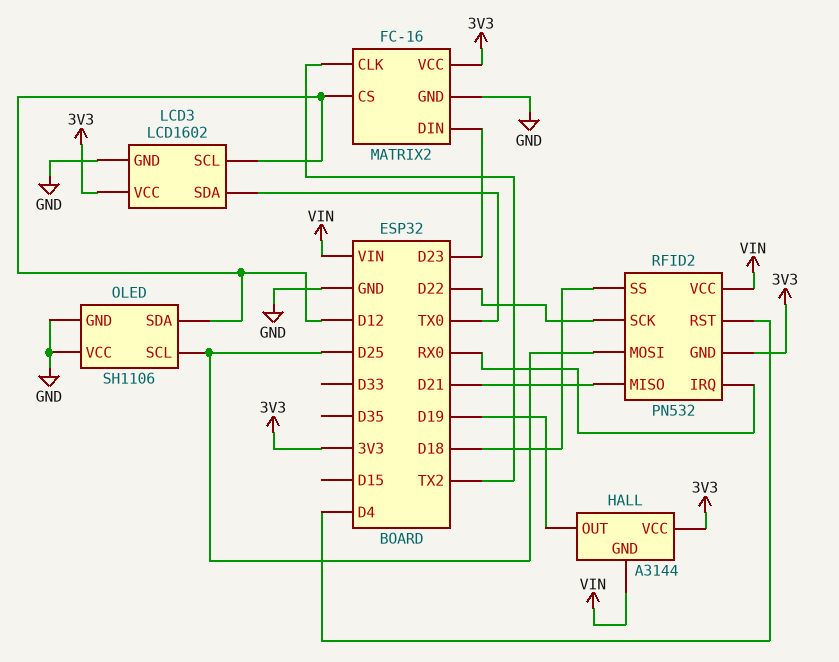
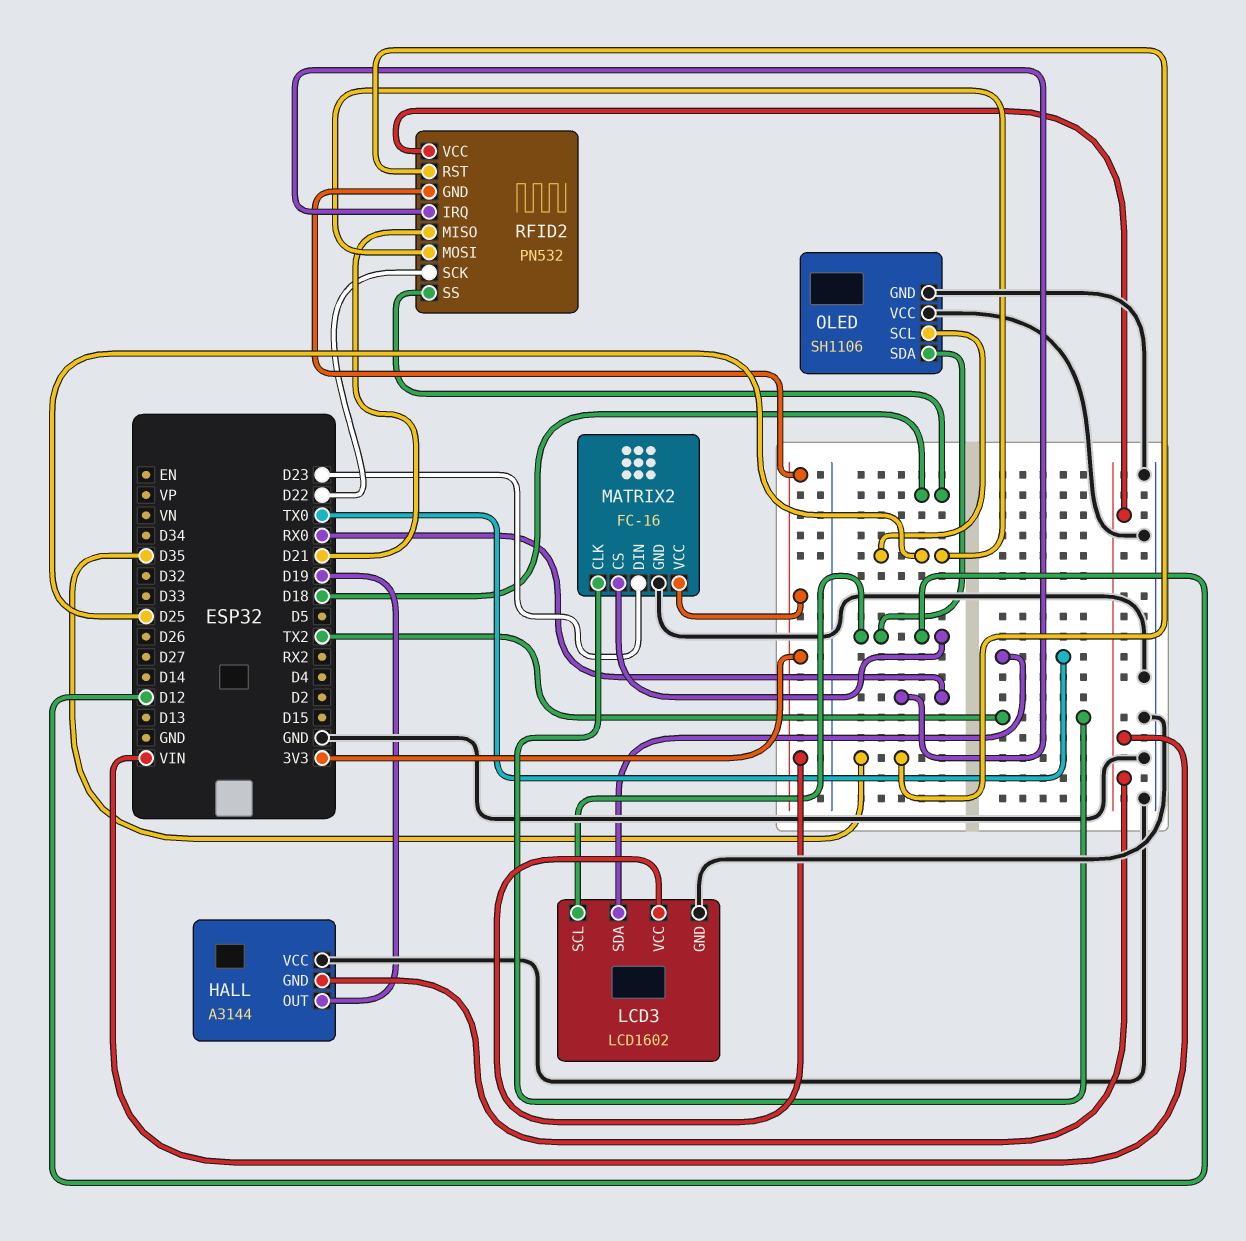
HALL pin VCC: 3V3 -> GND
RFID2 pin RST: D4 -> D35

